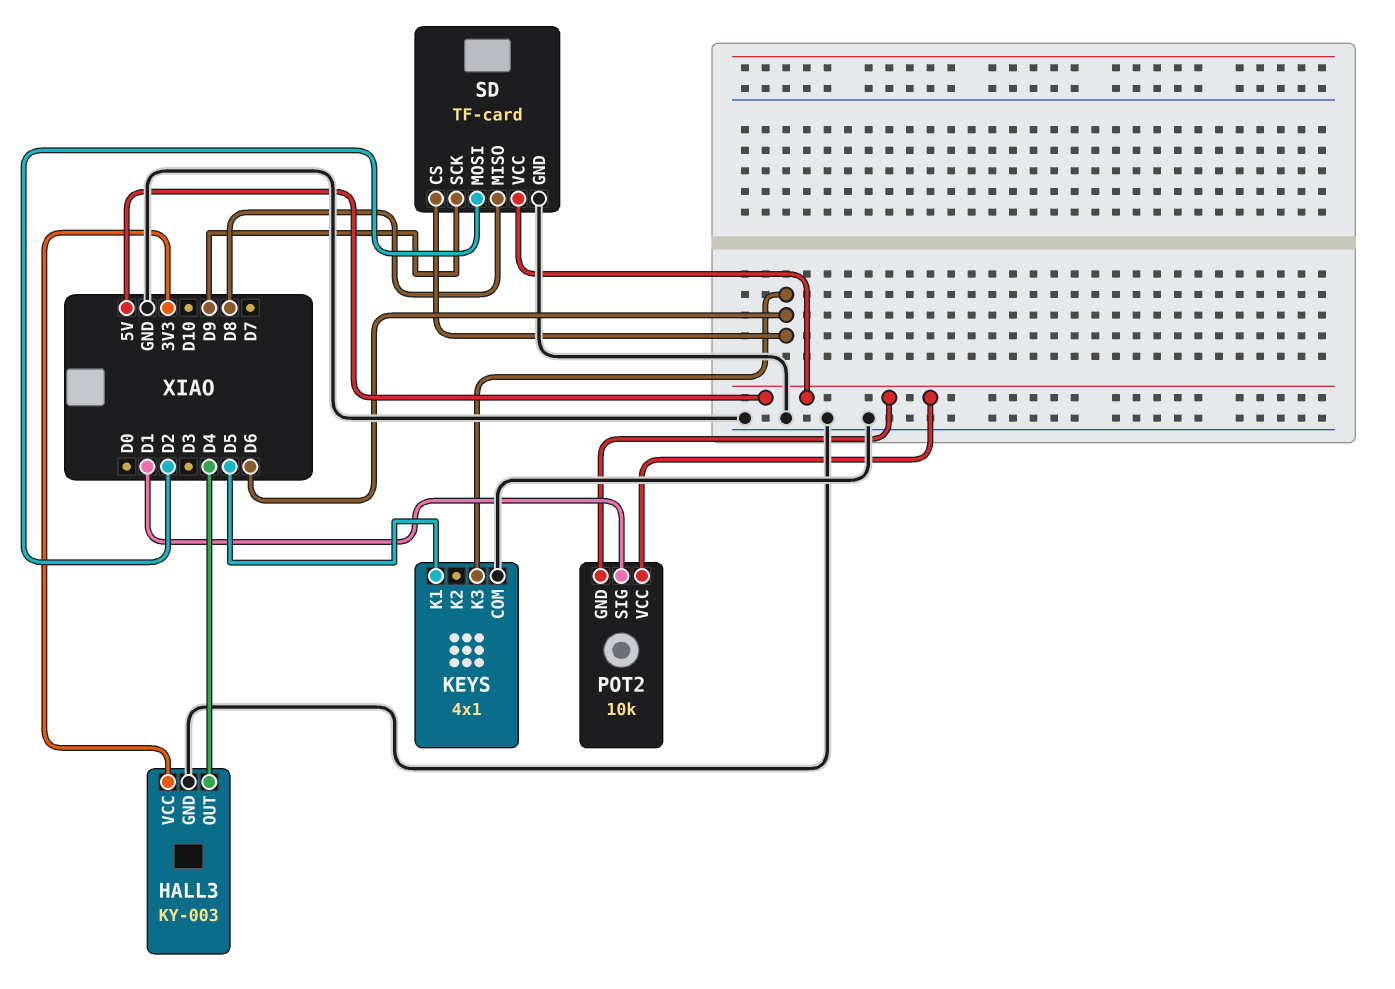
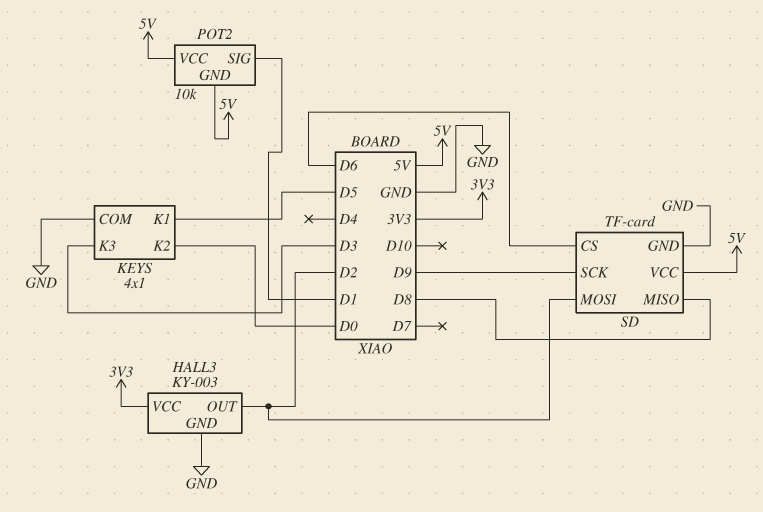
HALL3 pin OUT: D4 -> D2
KEYS pin K2: none -> D0
KEYS pin K3: D6 -> D3

